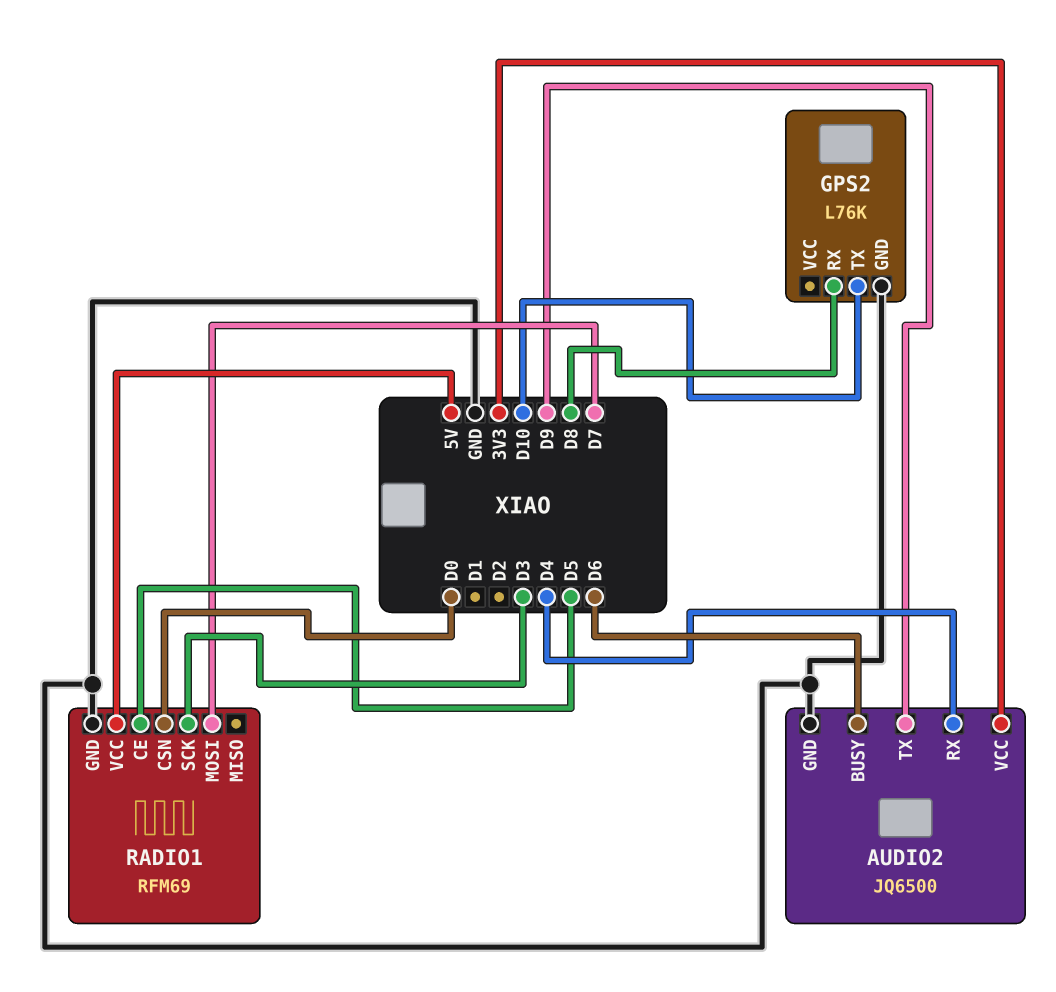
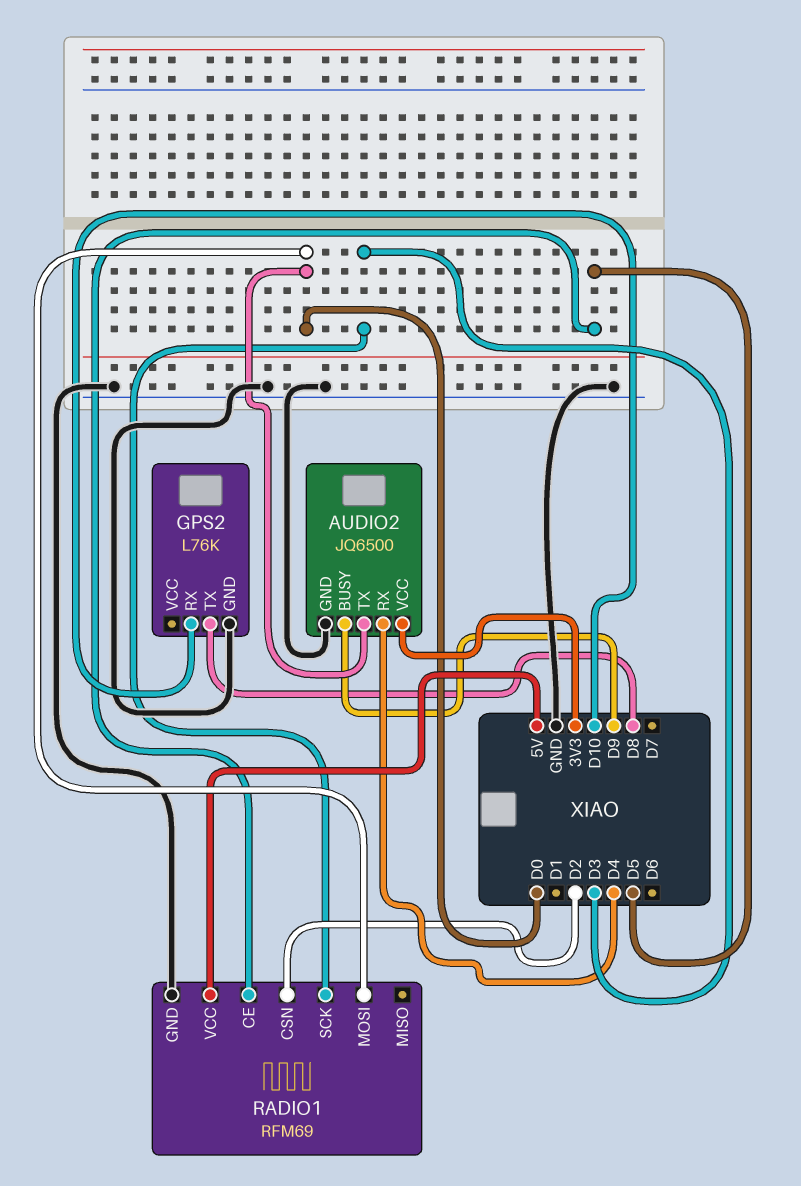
AUDIO2 pin BUSY: D6 -> D9
AUDIO2 pin TX: D9 -> D0
GPS2 pin RX: D8 -> D10
GPS2 pin TX: D10 -> D8
RADIO1 pin CSN: D0 -> D2
RADIO1 pin MOSI: D7 -> D0

